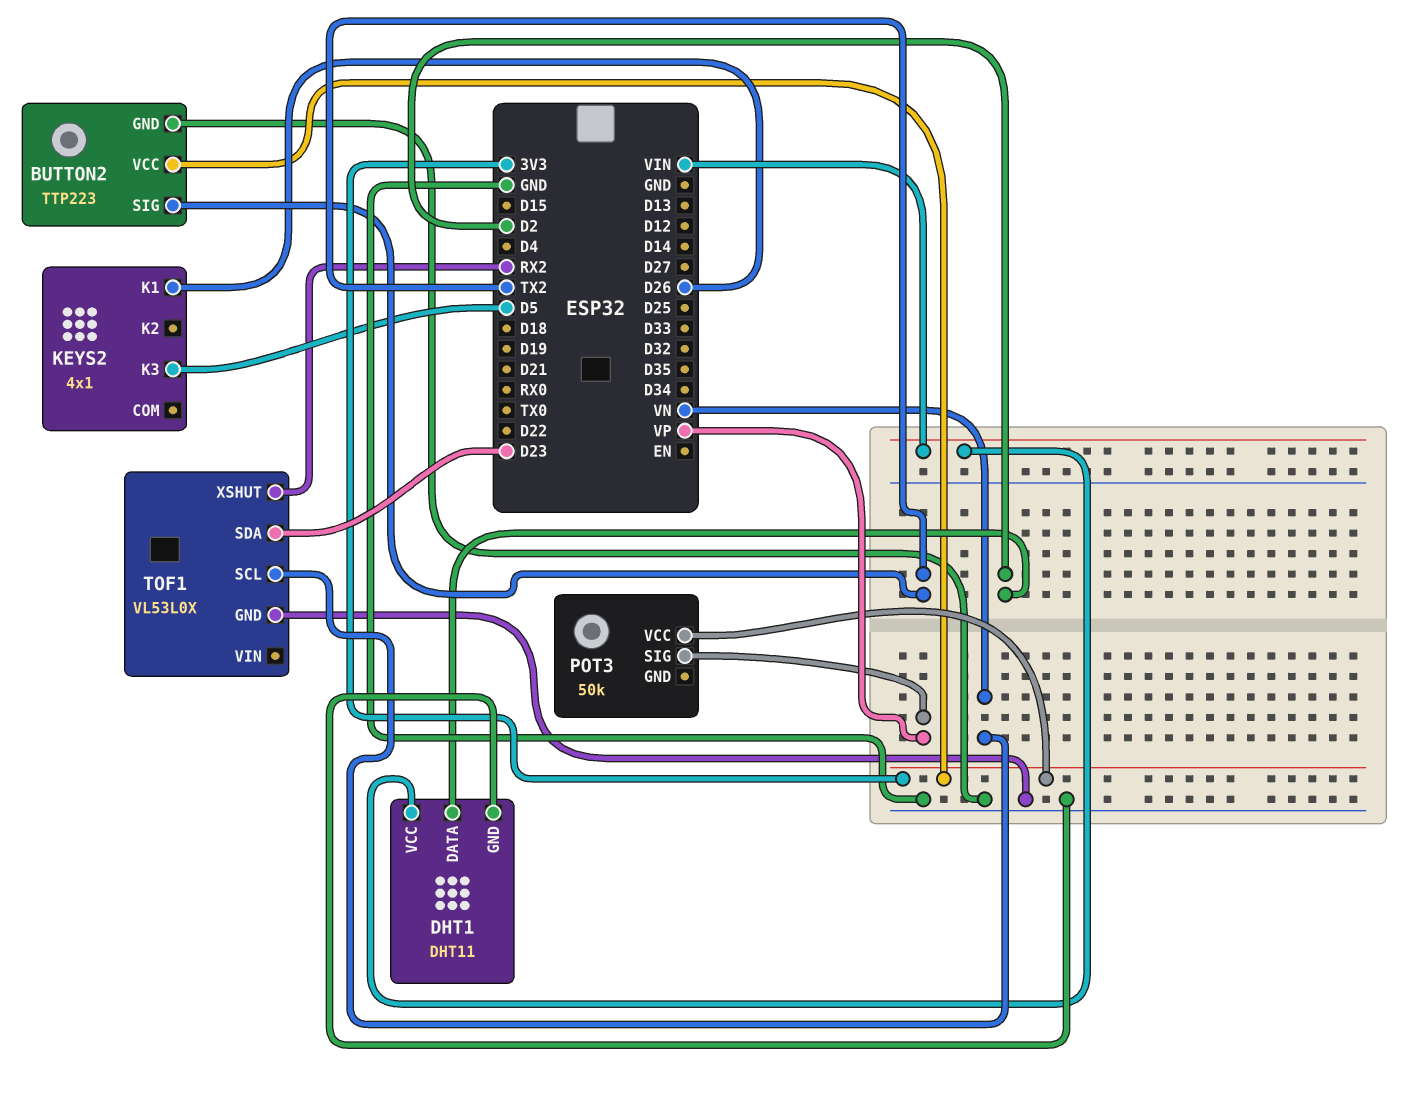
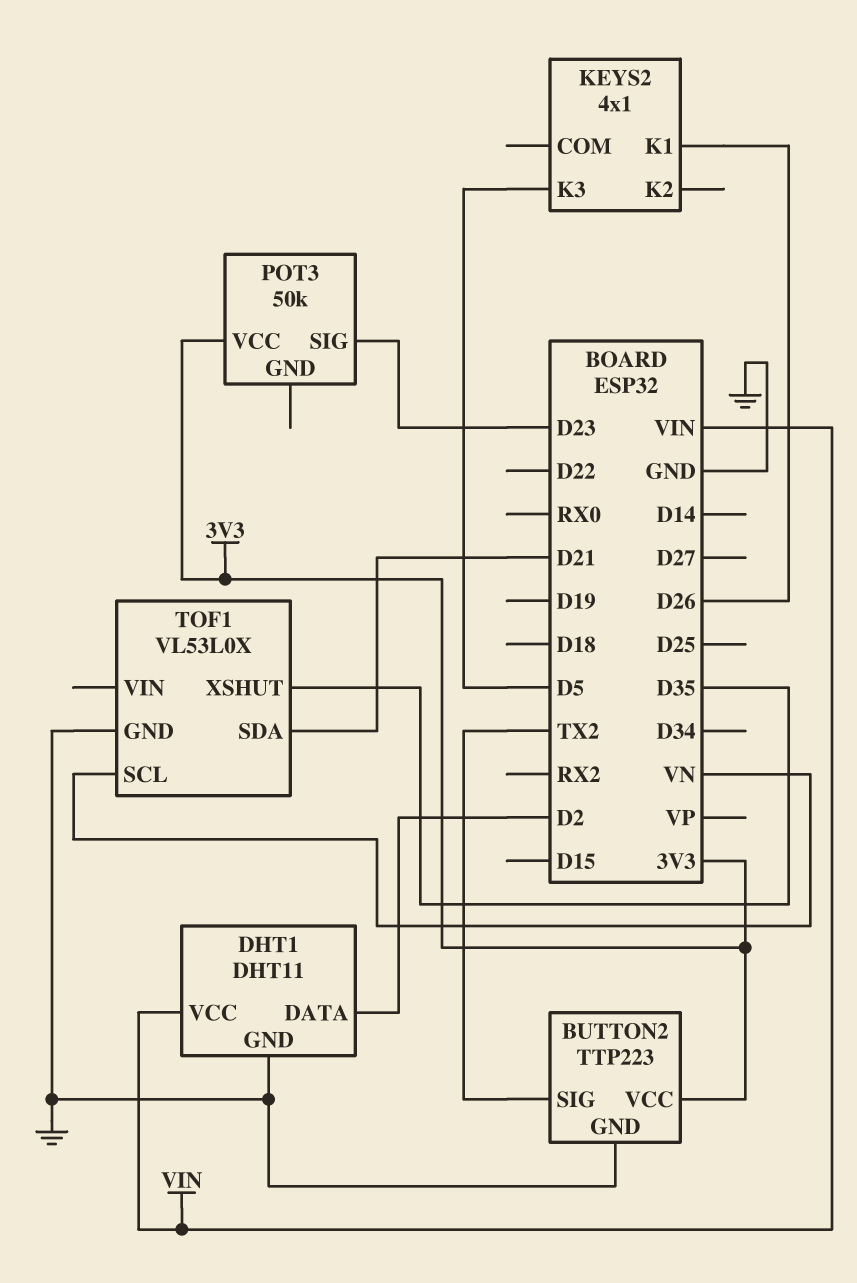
POT3 pin SIG: VP -> D23
TOF1 pin SDA: D23 -> D21
TOF1 pin XSHUT: RX2 -> D35

